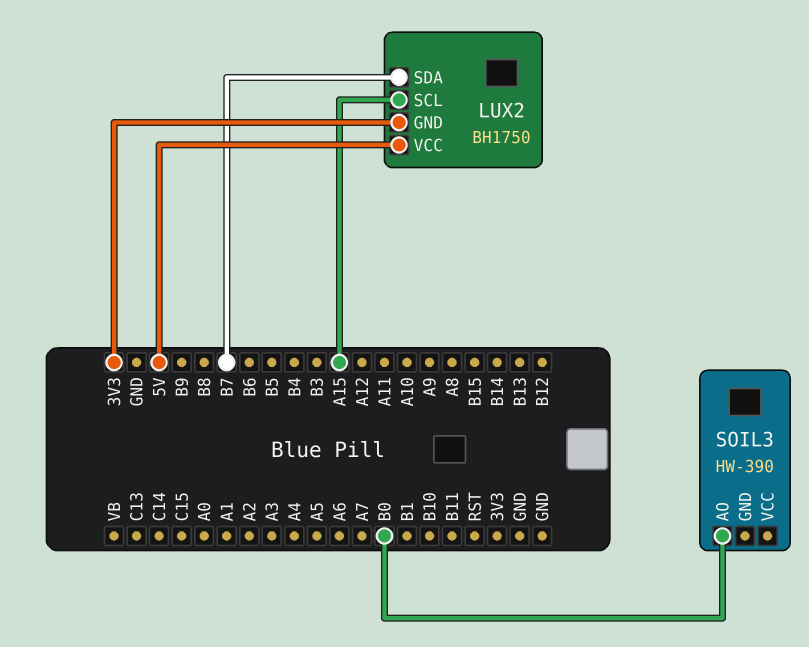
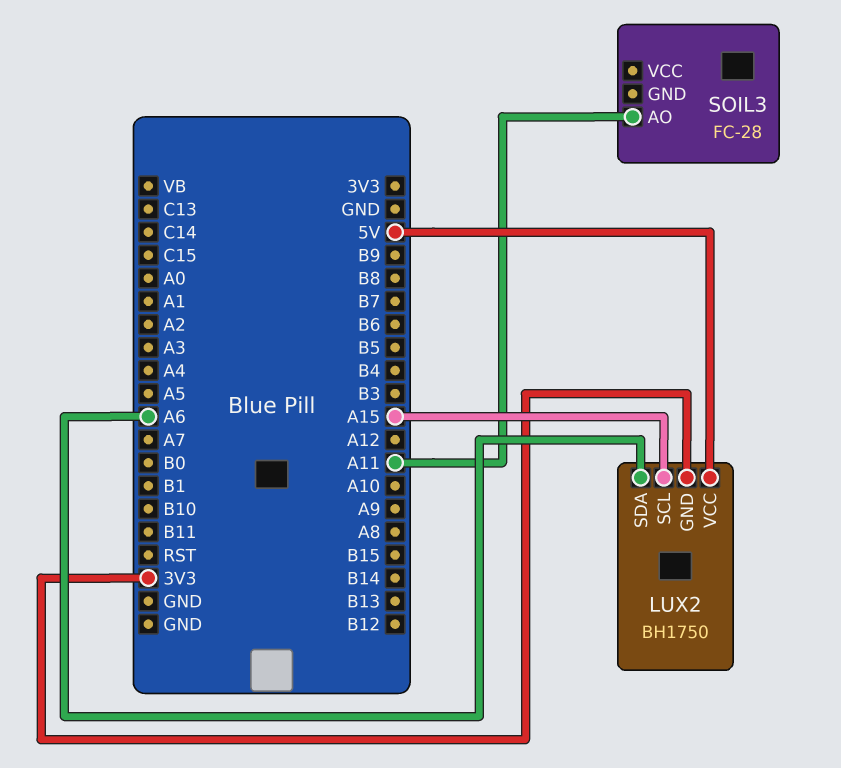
LUX2 pin SDA: B7 -> A6
SOIL3: HW-390 -> FC-28
SOIL3 pin AO: B0 -> A11

